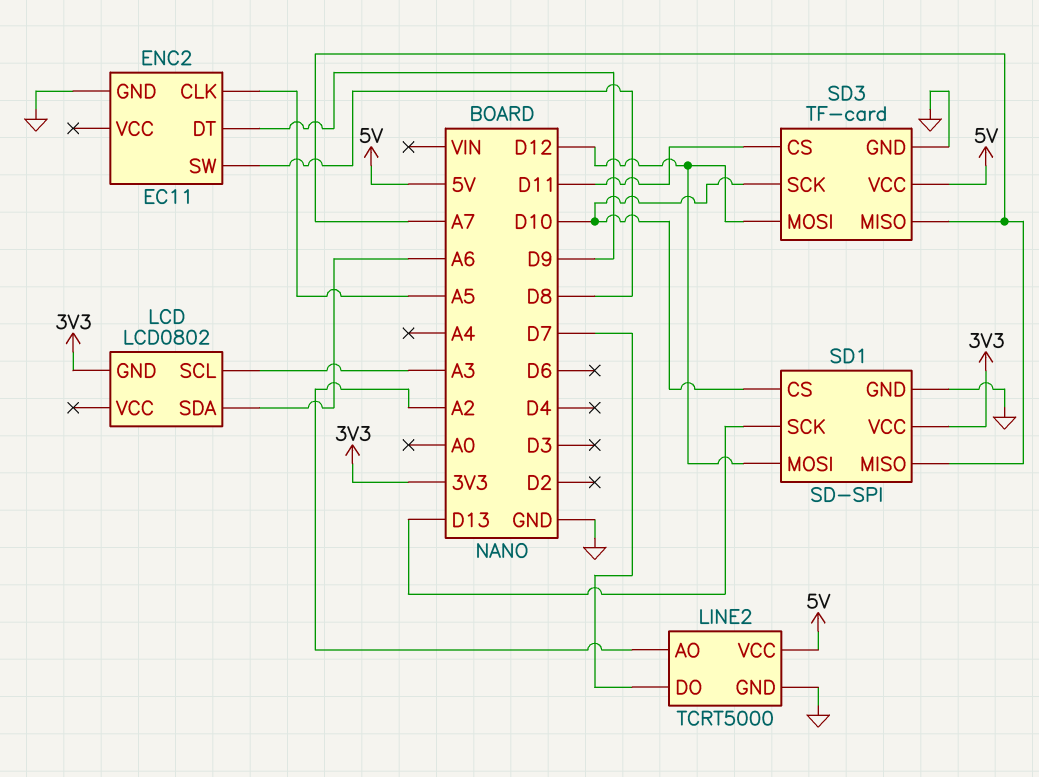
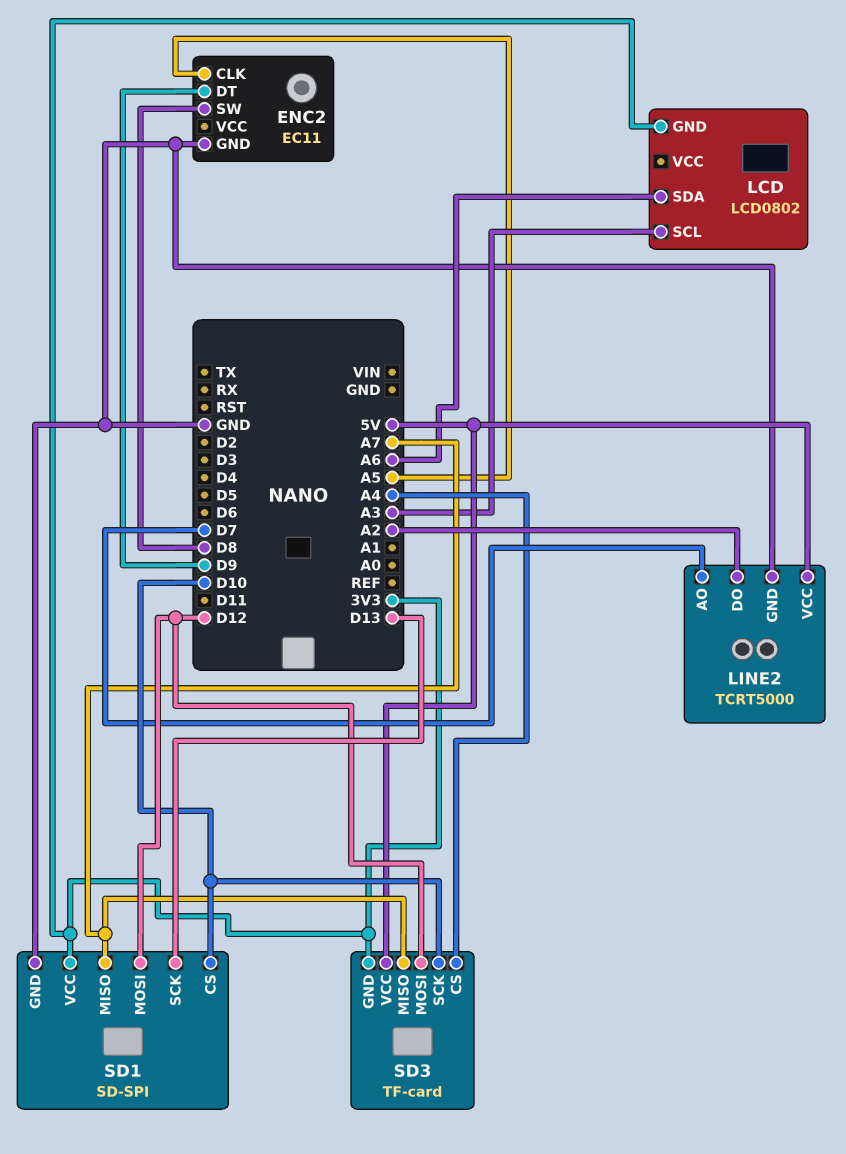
LINE2 pin AO: A2 -> D7
LINE2 pin DO: D7 -> A2
SD3 pin CS: D11 -> A4
SD3 pin GND: GND -> 3V3

